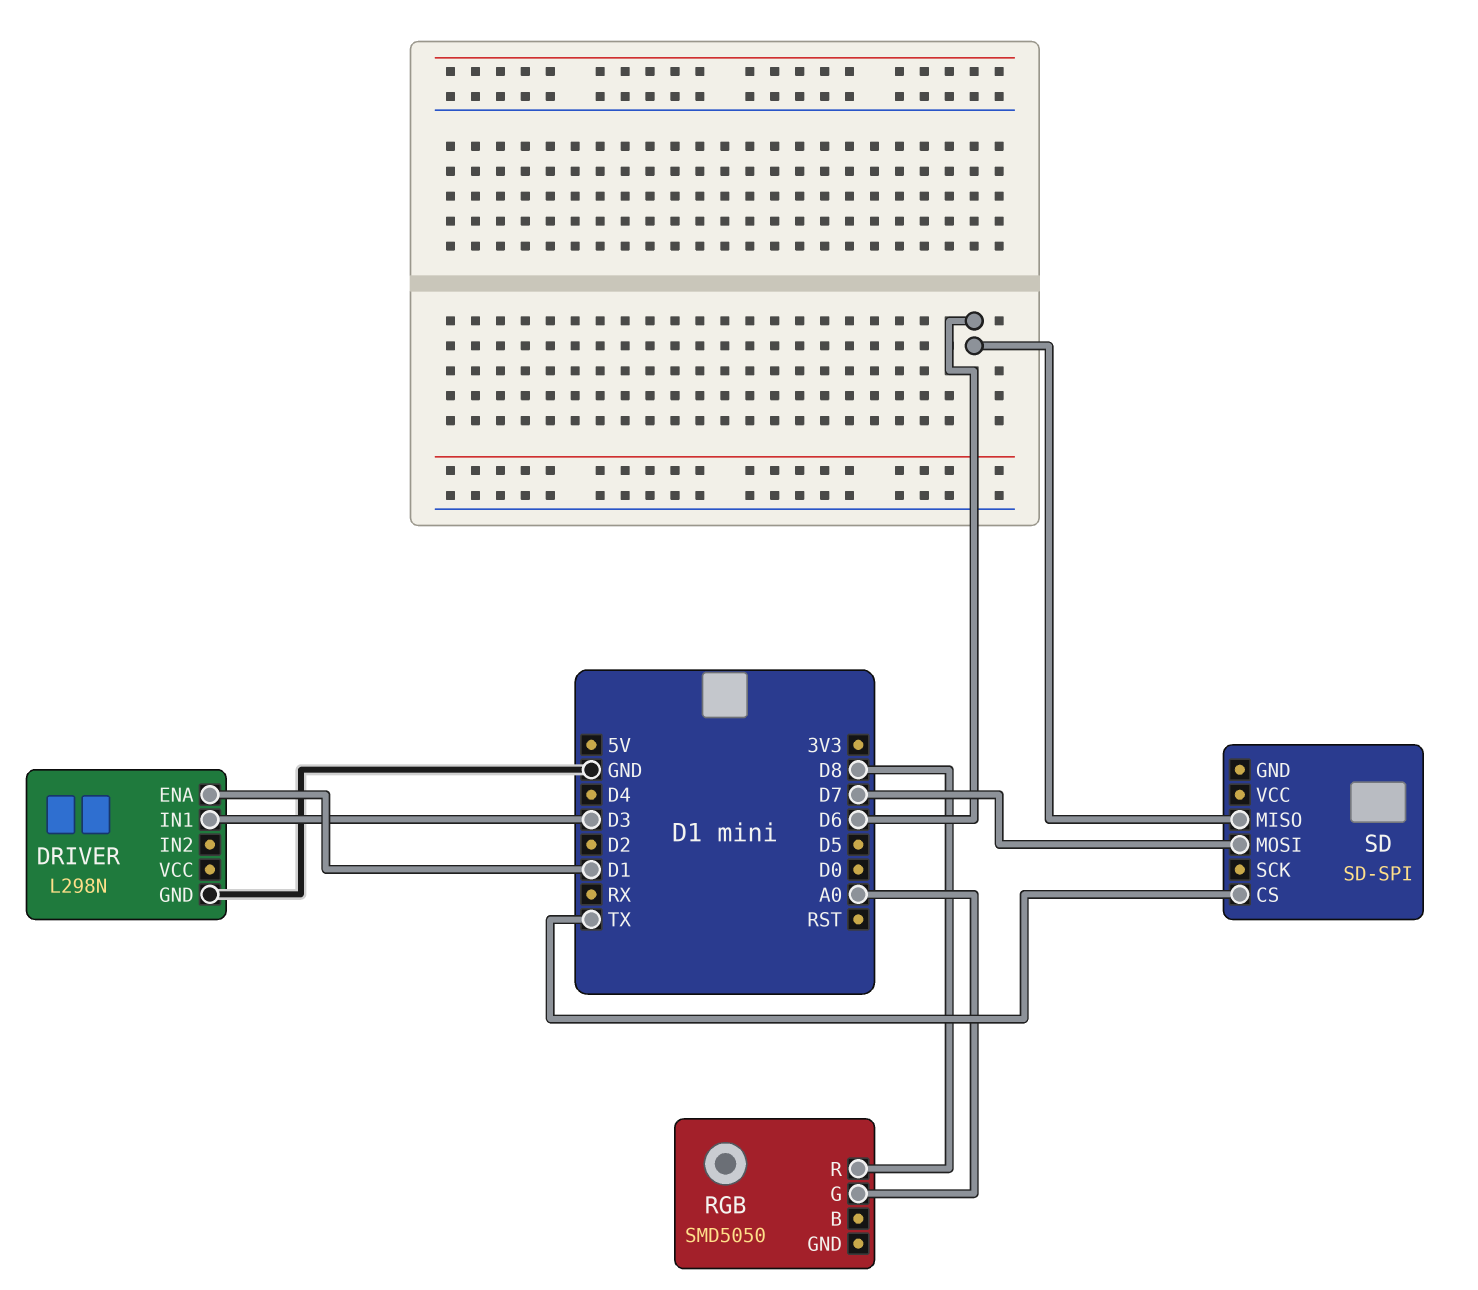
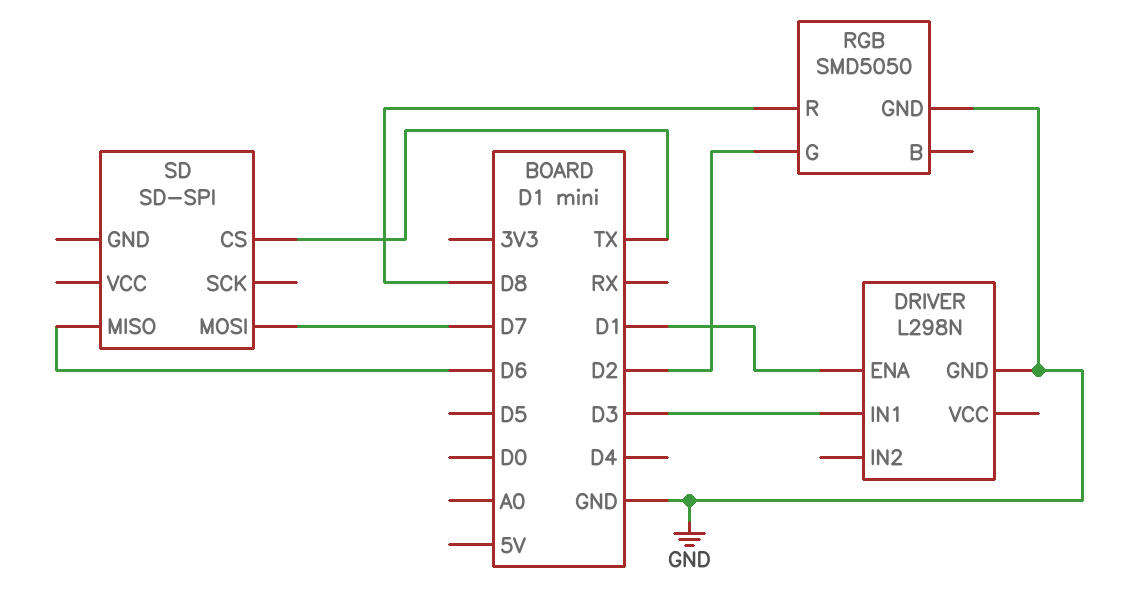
RGB pin G: A0 -> D2
RGB pin GND: none -> GND

